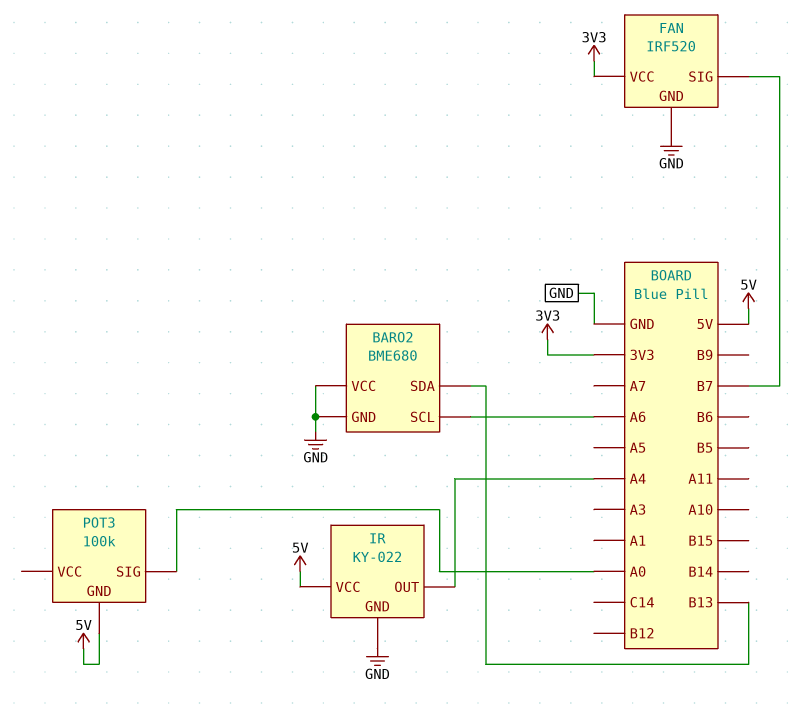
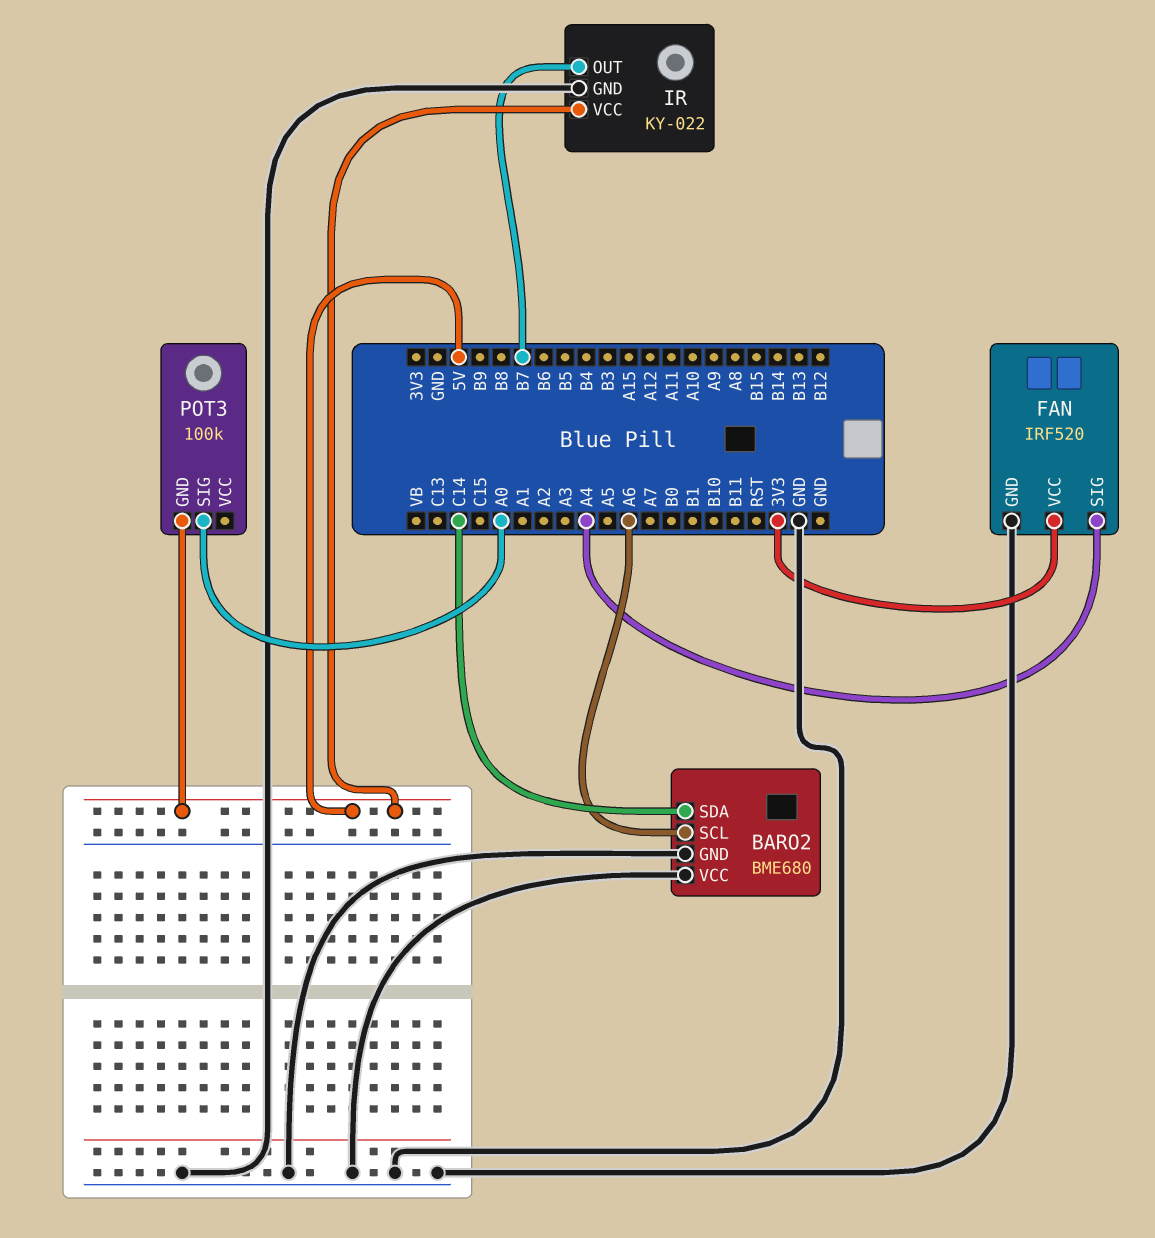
BARO2 pin SDA: B13 -> C14
FAN pin SIG: B7 -> A4
IR pin OUT: A4 -> B7

